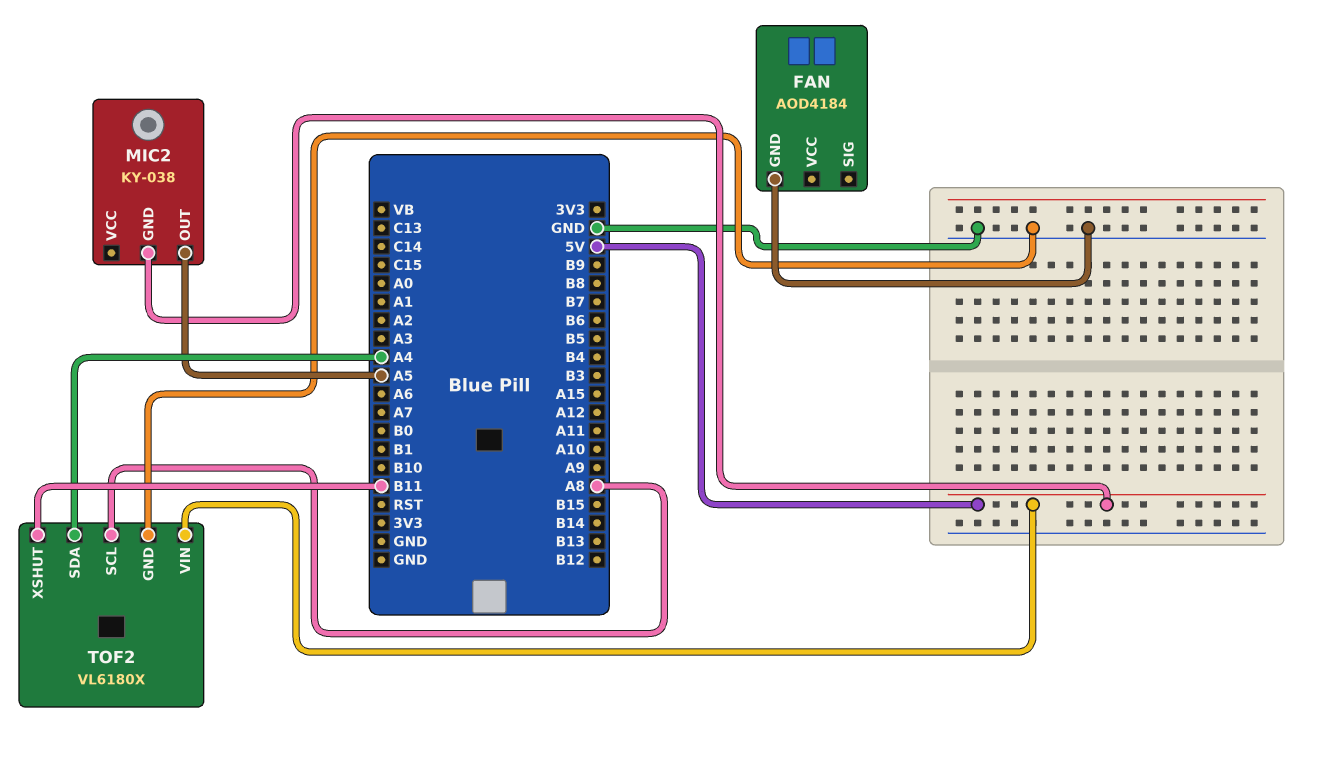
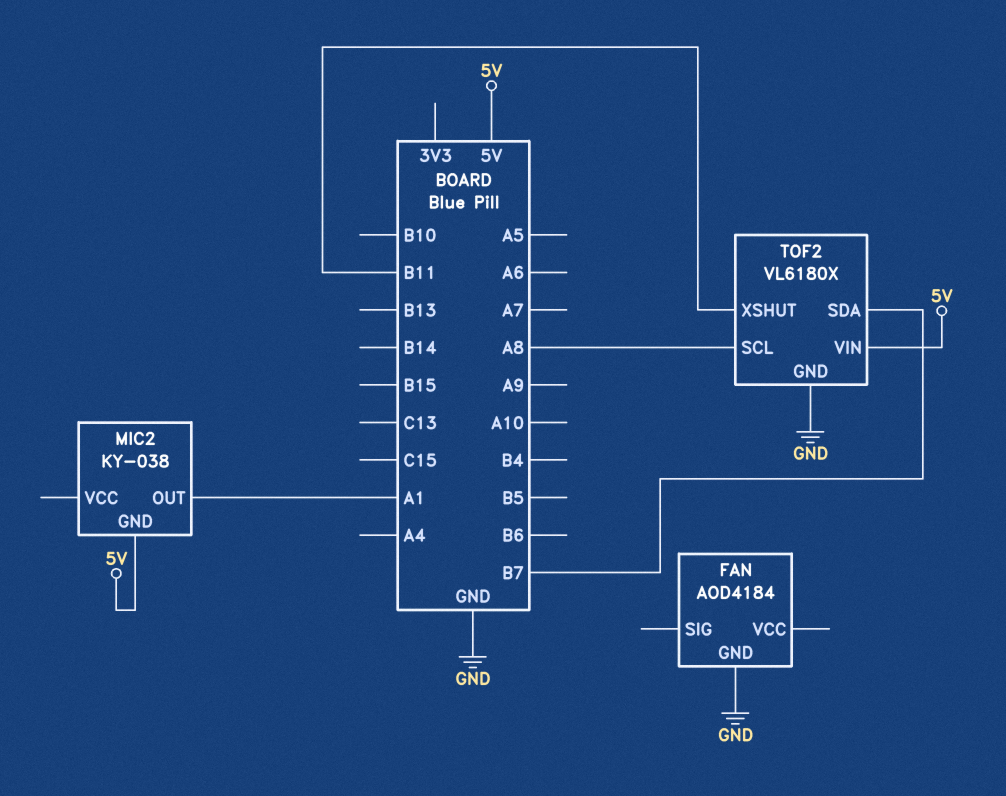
MIC2 pin OUT: A5 -> A1
TOF2 pin SDA: A4 -> B7

